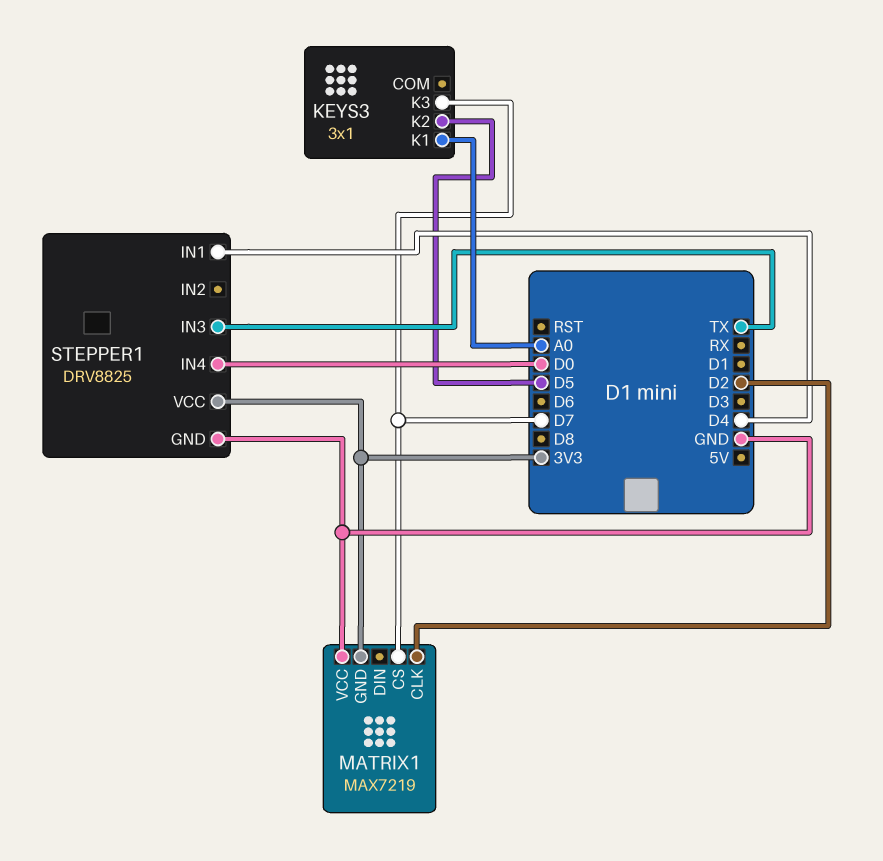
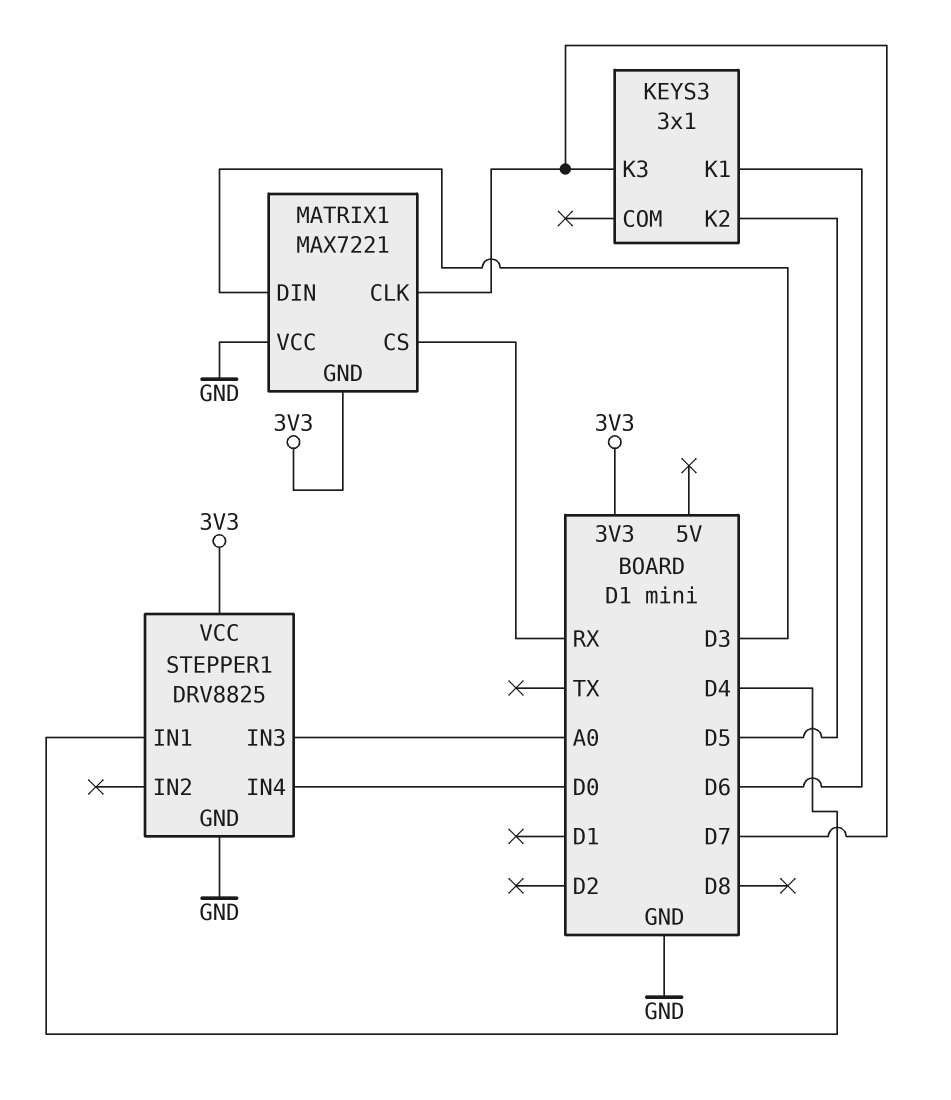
KEYS3 pin K1: A0 -> D6
MATRIX1: MAX7219 -> MAX7221
MATRIX1 pin CLK: D2 -> D7
MATRIX1 pin CS: D7 -> RX
MATRIX1 pin DIN: none -> D3
STEPPER1 pin IN3: TX -> A0

